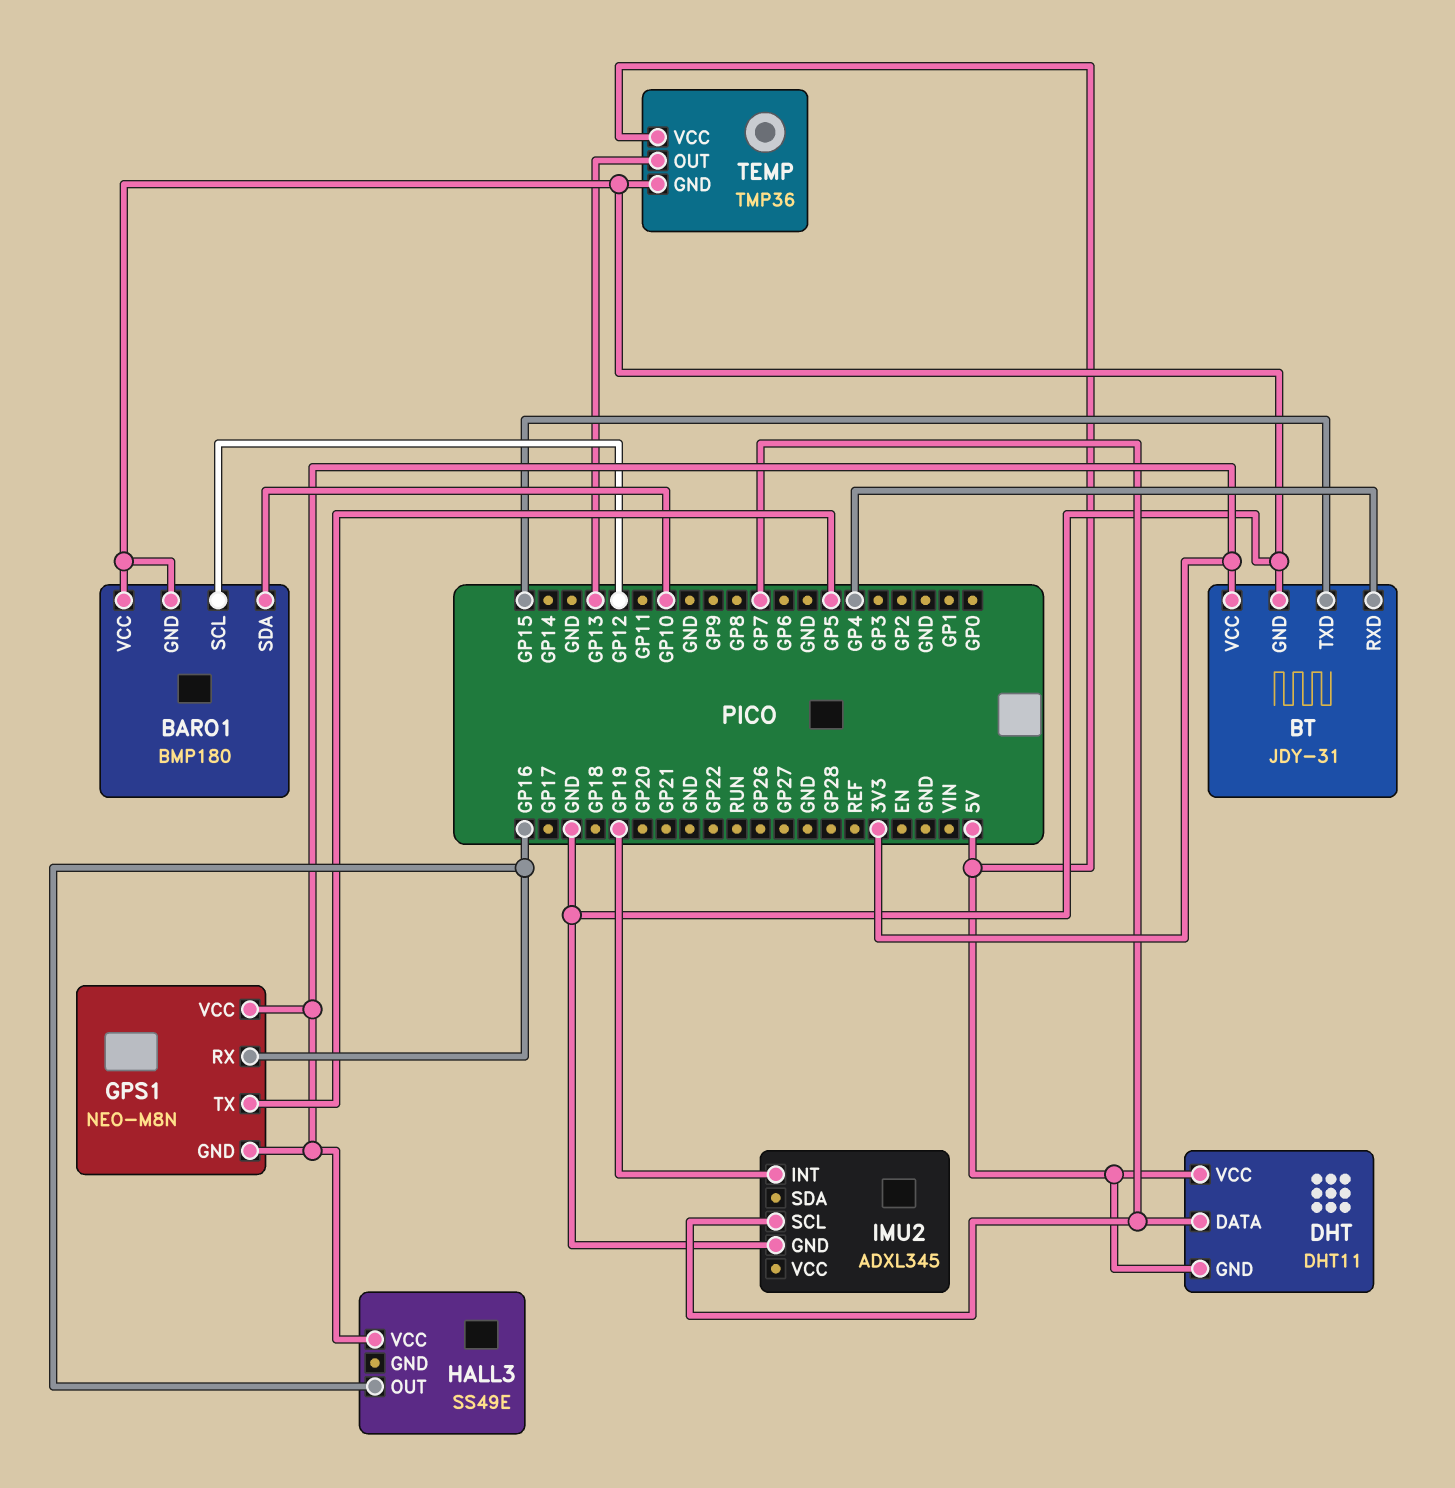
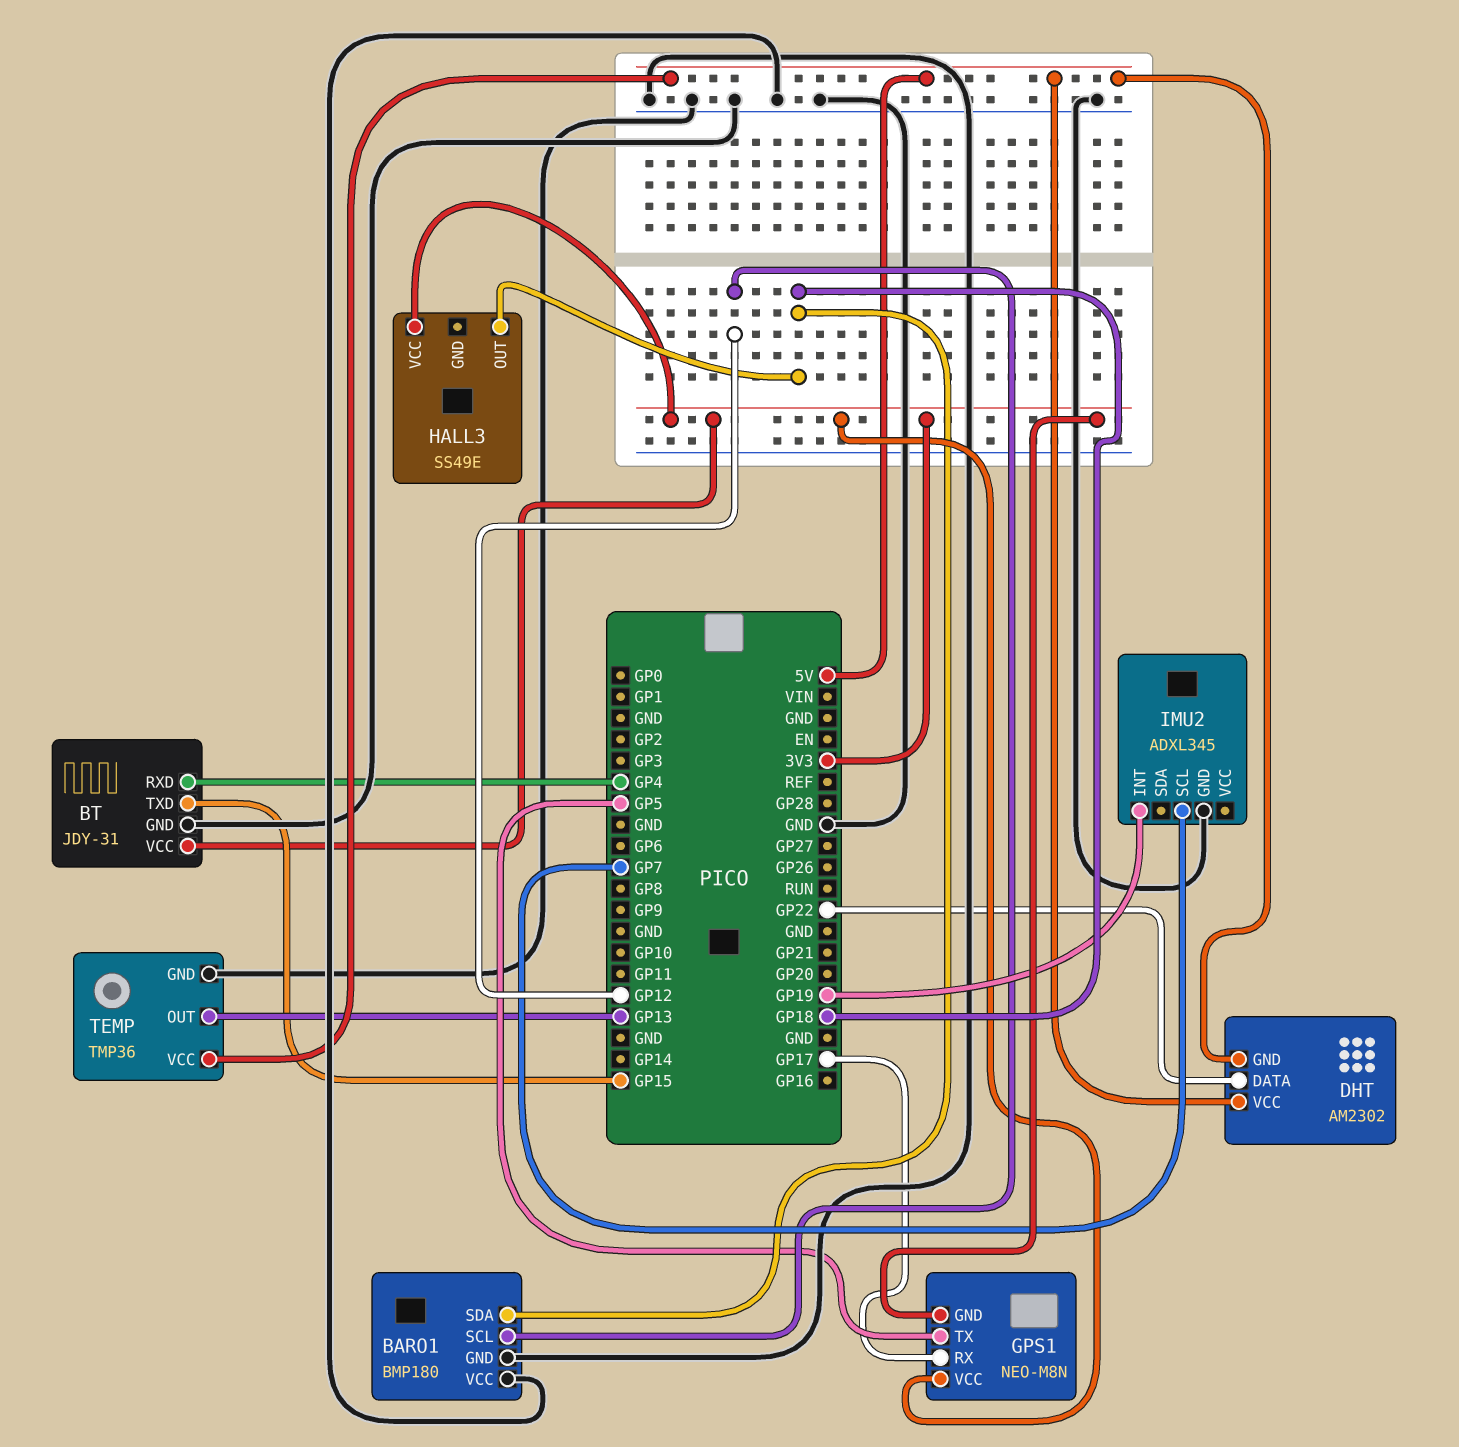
BARO1 pin SDA: GP10 -> GP18
DHT: DHT11 -> AM2302
DHT pin DATA: GP7 -> GP22
GPS1 pin RX: GP16 -> GP17
HALL3 pin OUT: GP16 -> GP18

